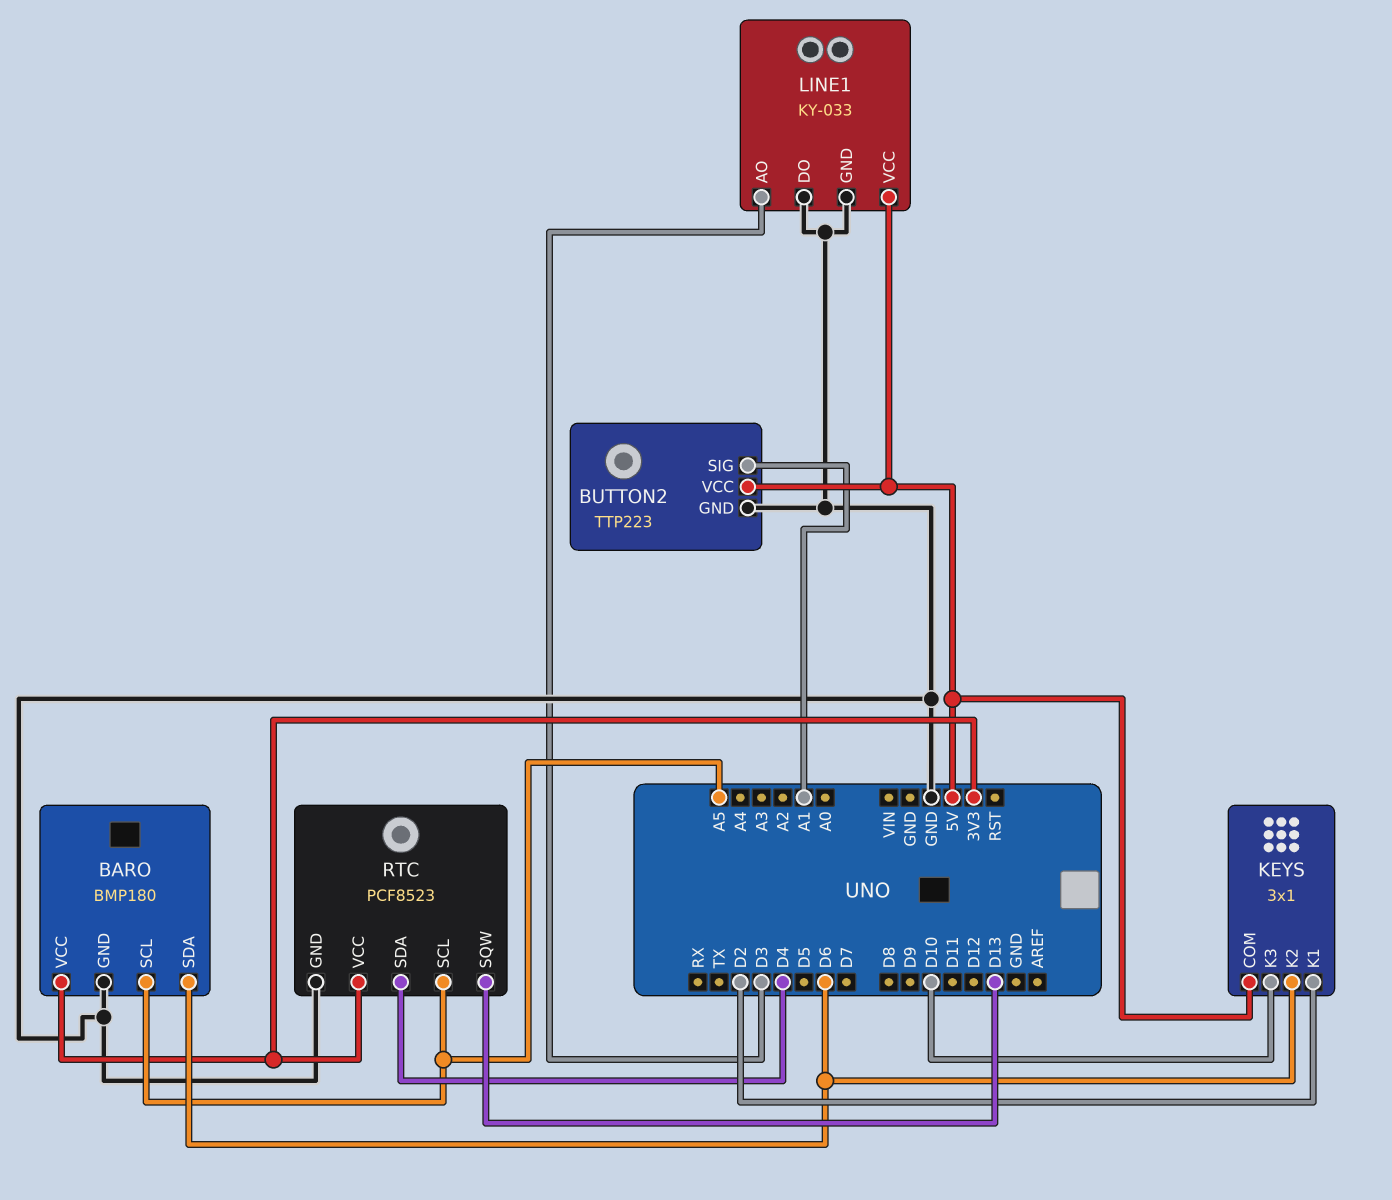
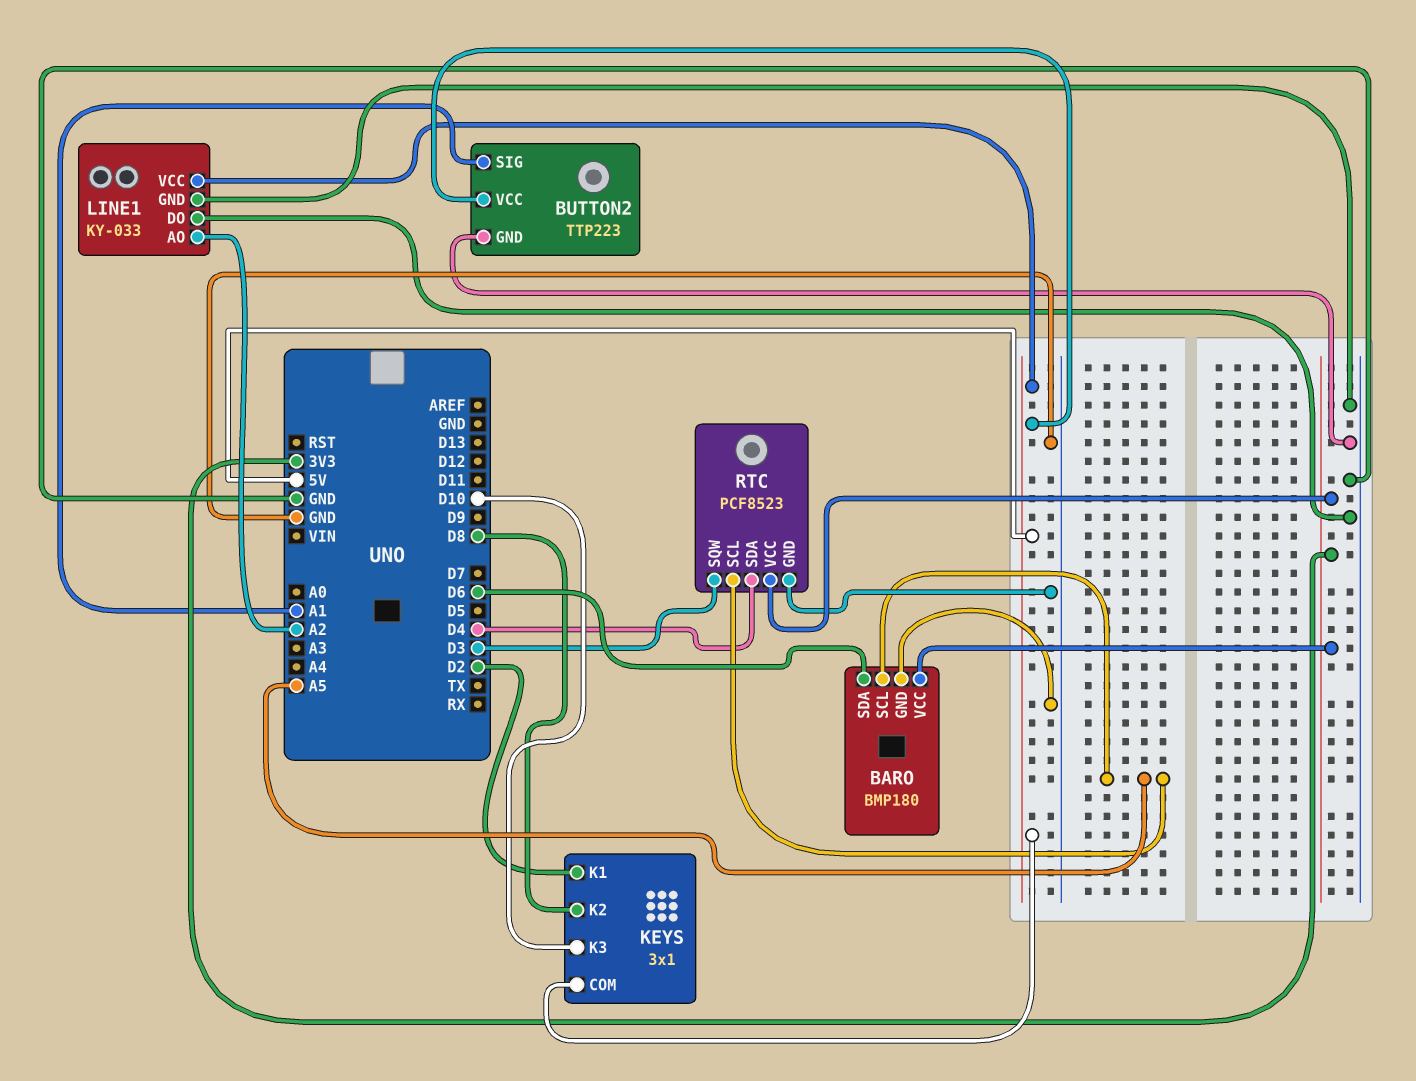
KEYS pin K2: D6 -> D8
LINE1 pin AO: D3 -> A2
RTC pin SQW: D13 -> D3

